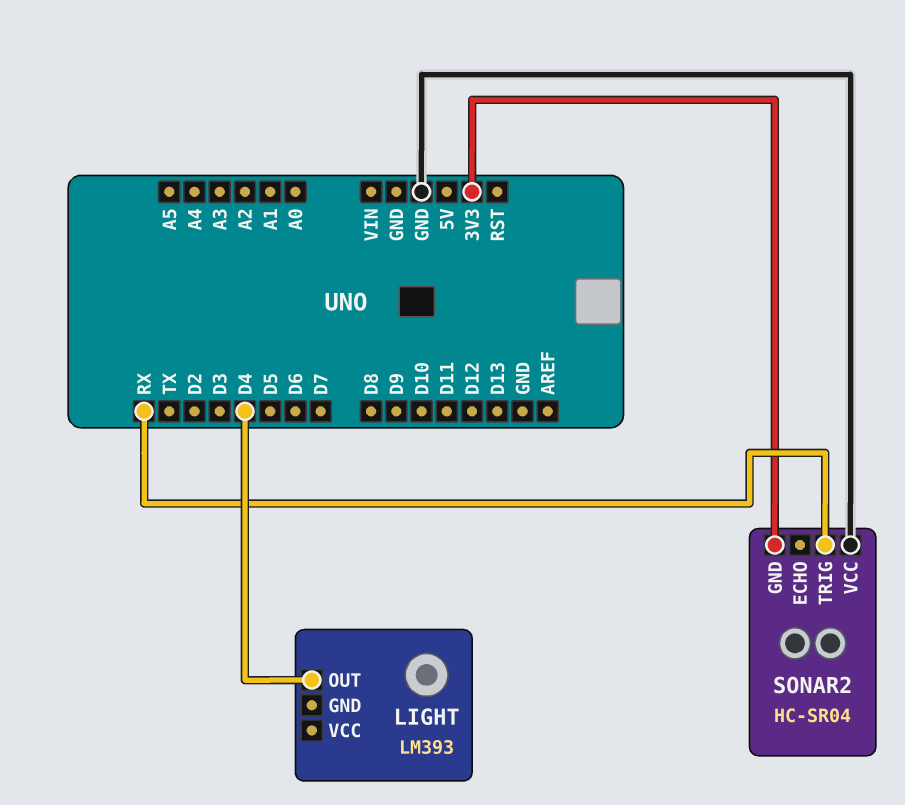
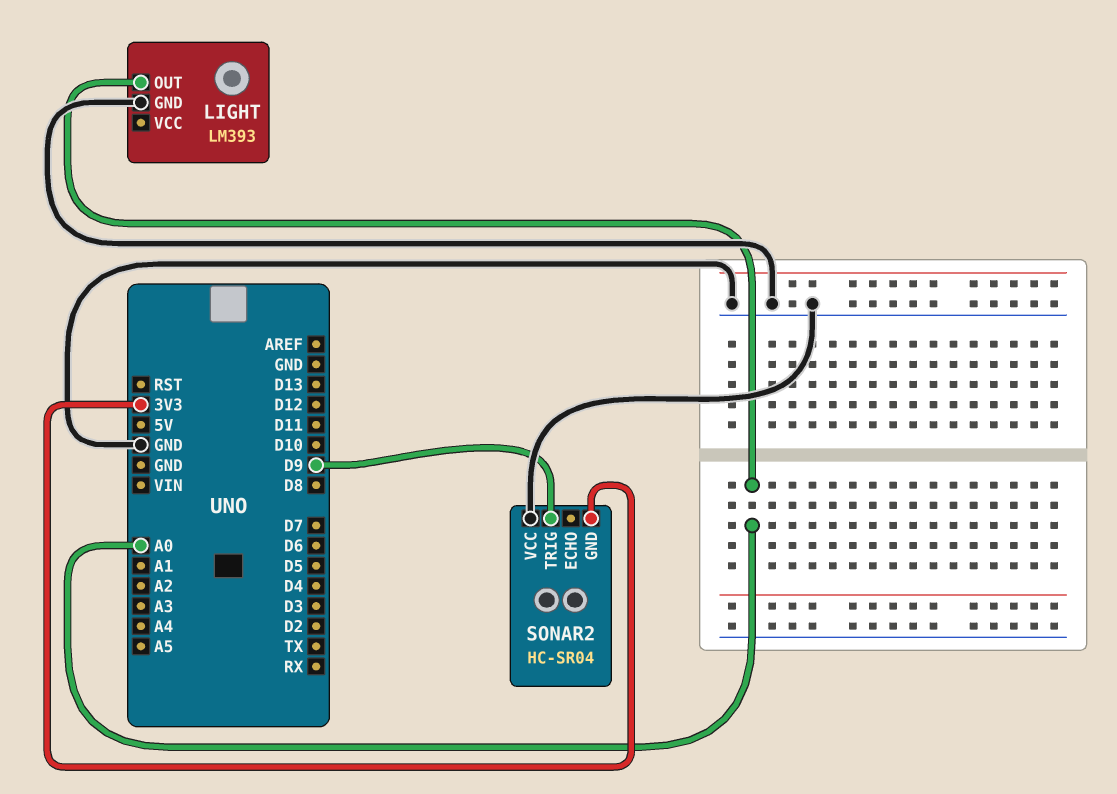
LIGHT pin GND: none -> GND
LIGHT pin OUT: D4 -> A0
SONAR2 pin TRIG: RX -> D9

